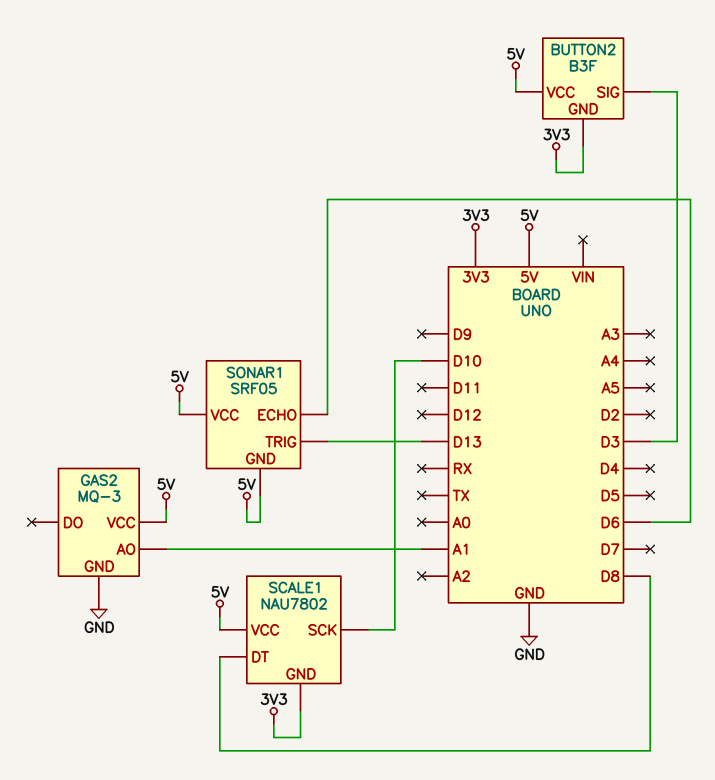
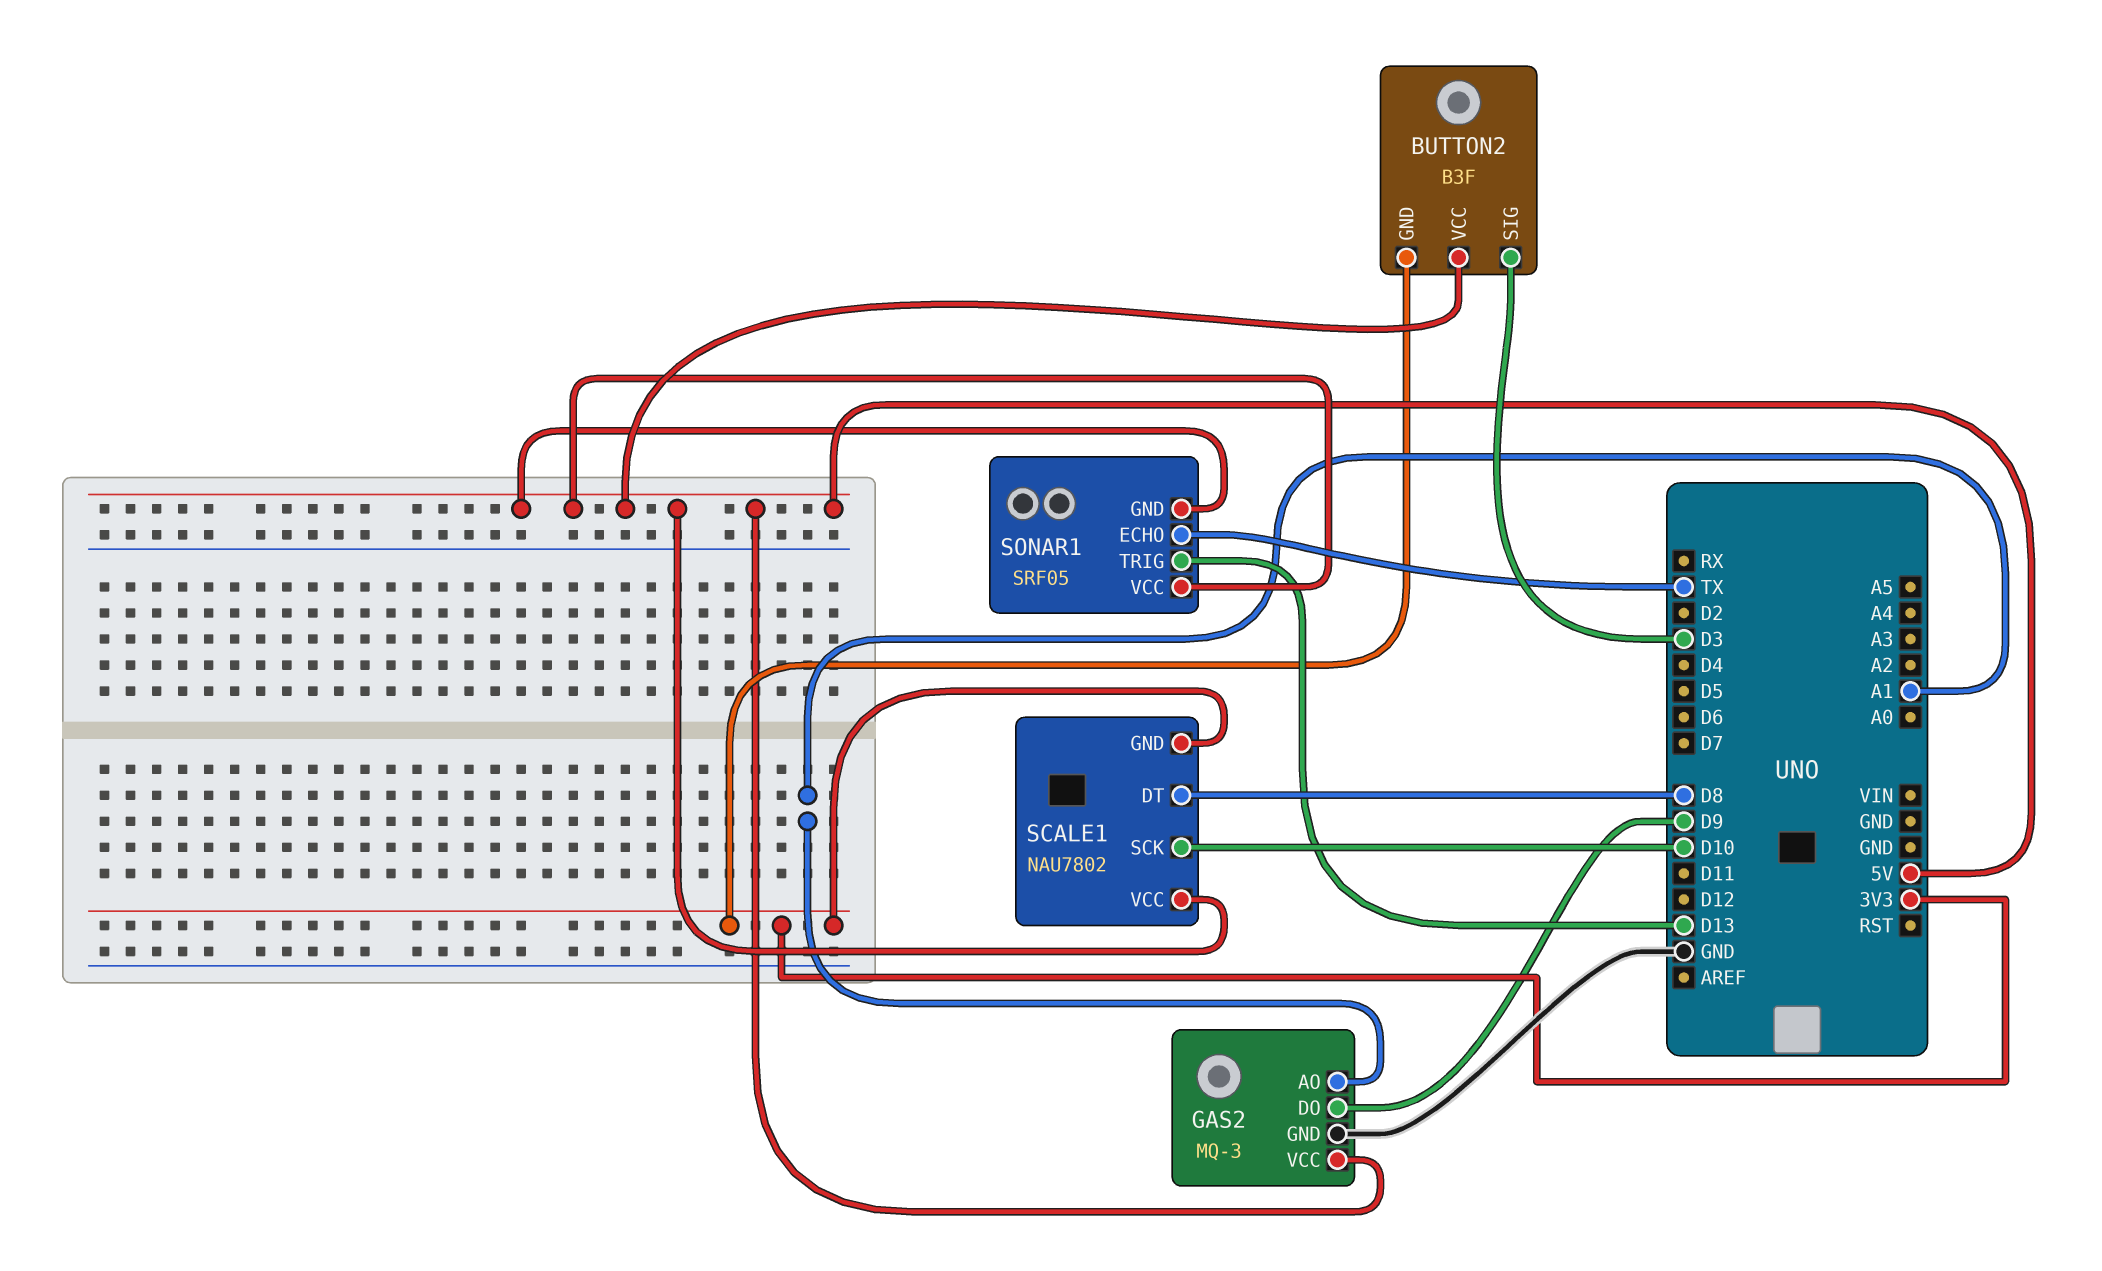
GAS2 pin DO: none -> D9
SONAR1 pin ECHO: D6 -> TX

